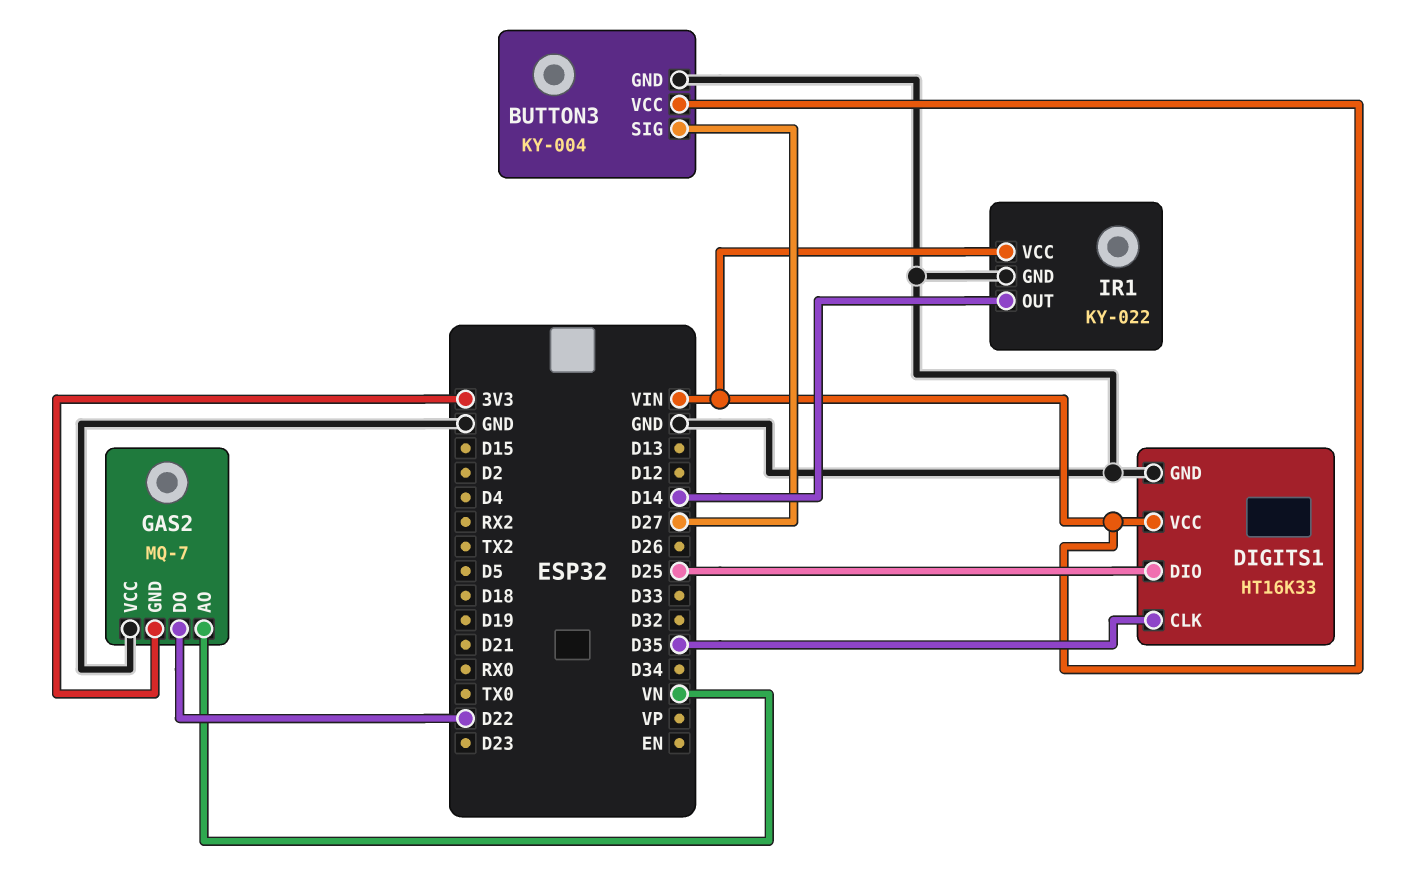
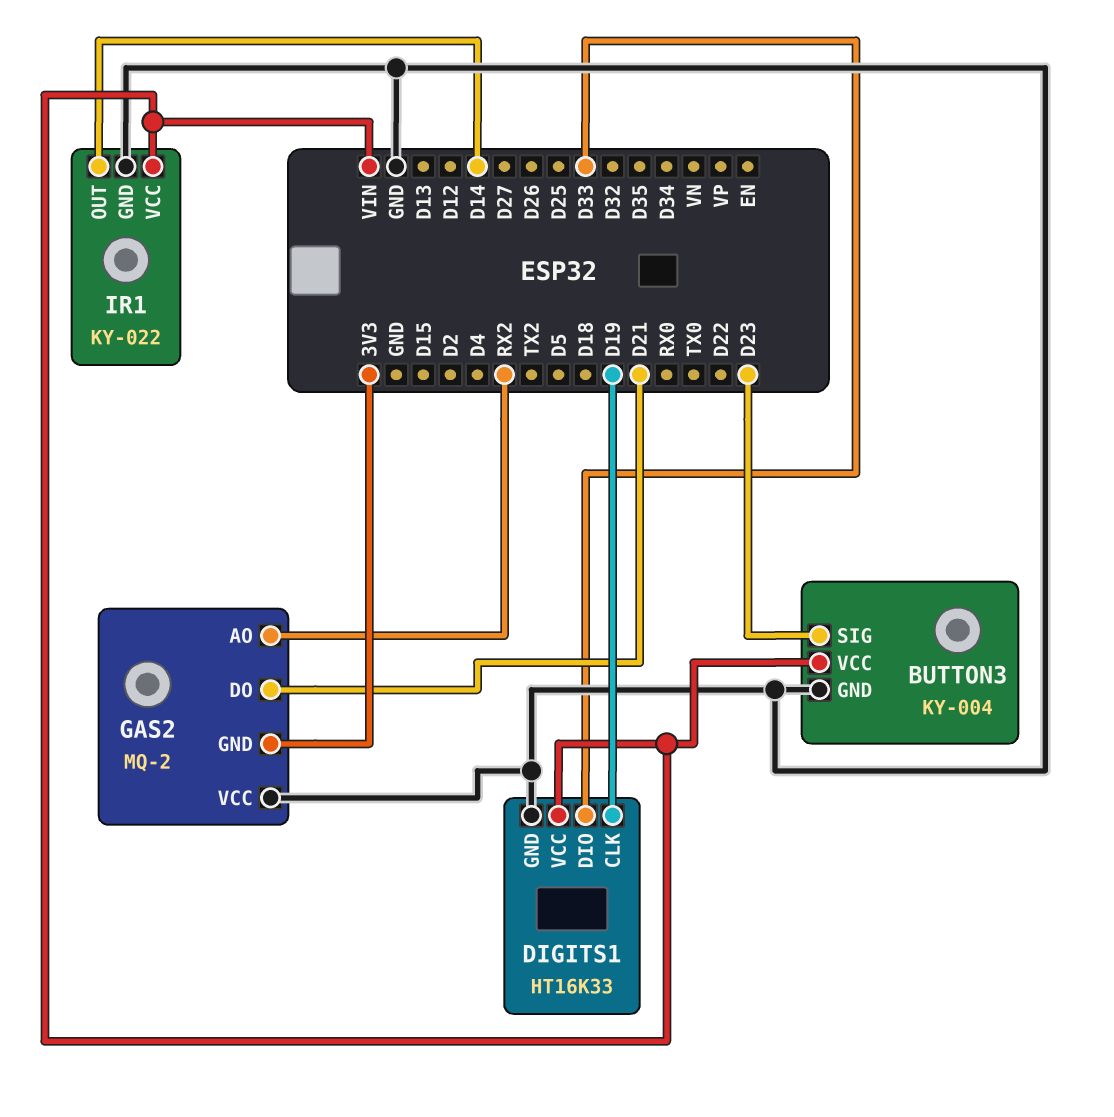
BUTTON3 pin SIG: D27 -> D23
DIGITS1 pin CLK: D35 -> D19
DIGITS1 pin DIO: D25 -> D33
GAS2: MQ-7 -> MQ-2
GAS2 pin AO: VN -> RX2
GAS2 pin DO: D22 -> D21

